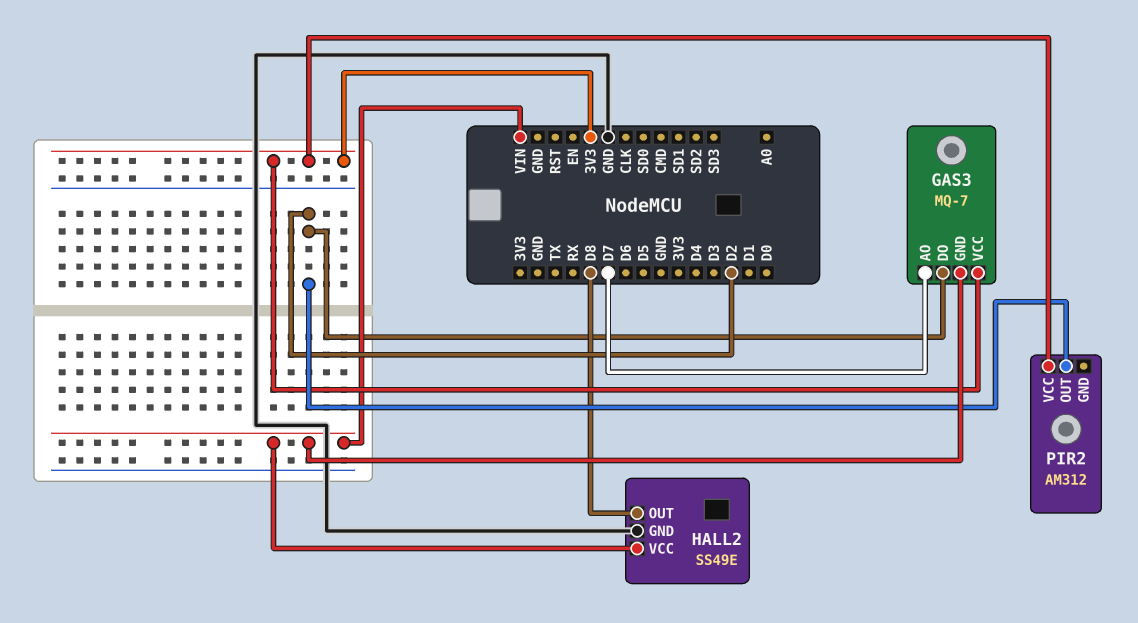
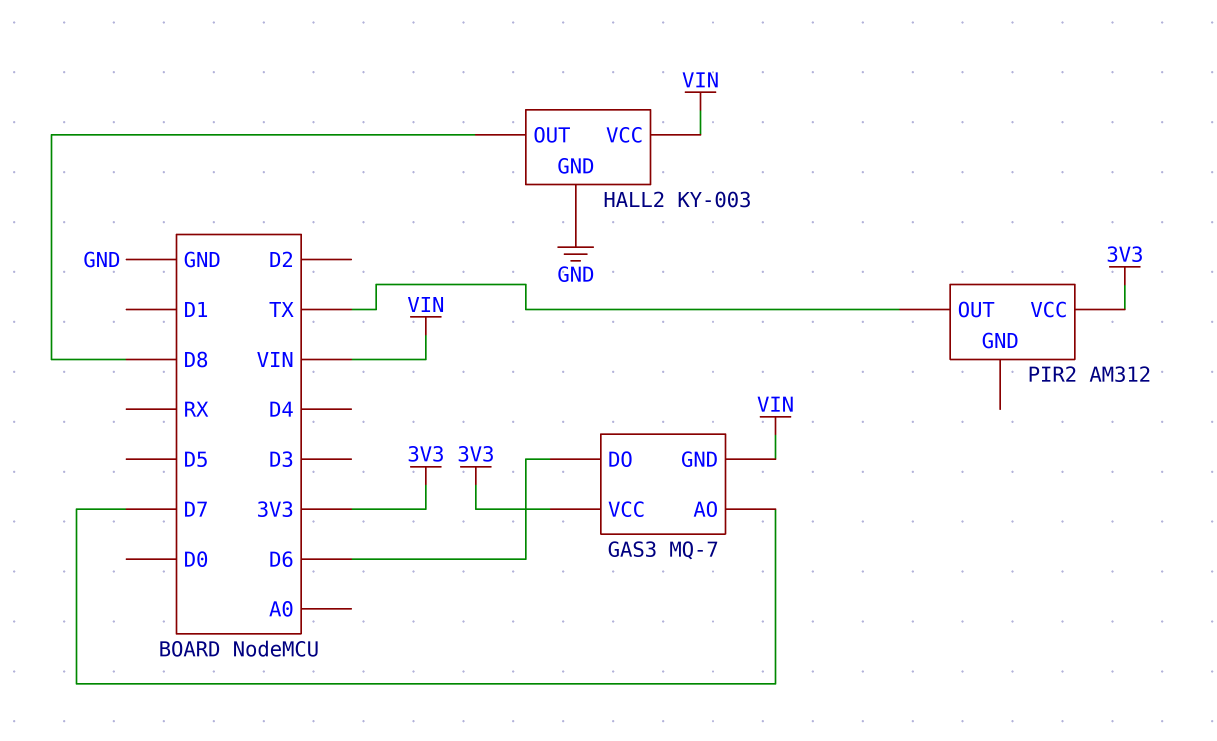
GAS3 pin DO: D2 -> D6
HALL2: SS49E -> KY-003
PIR2 pin OUT: D2 -> TX

